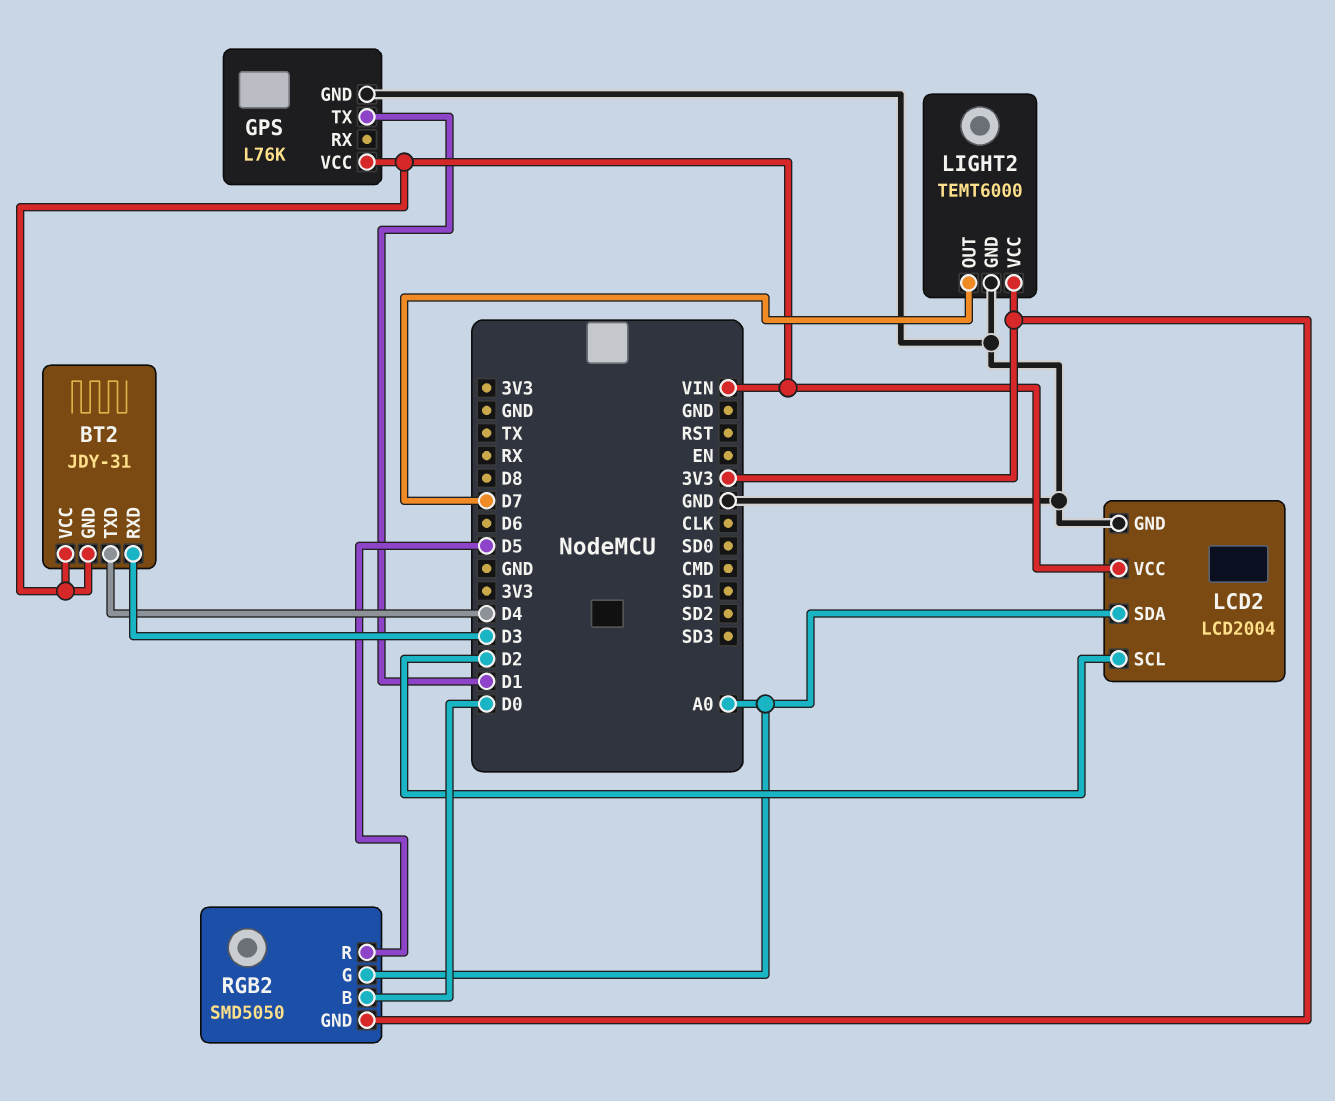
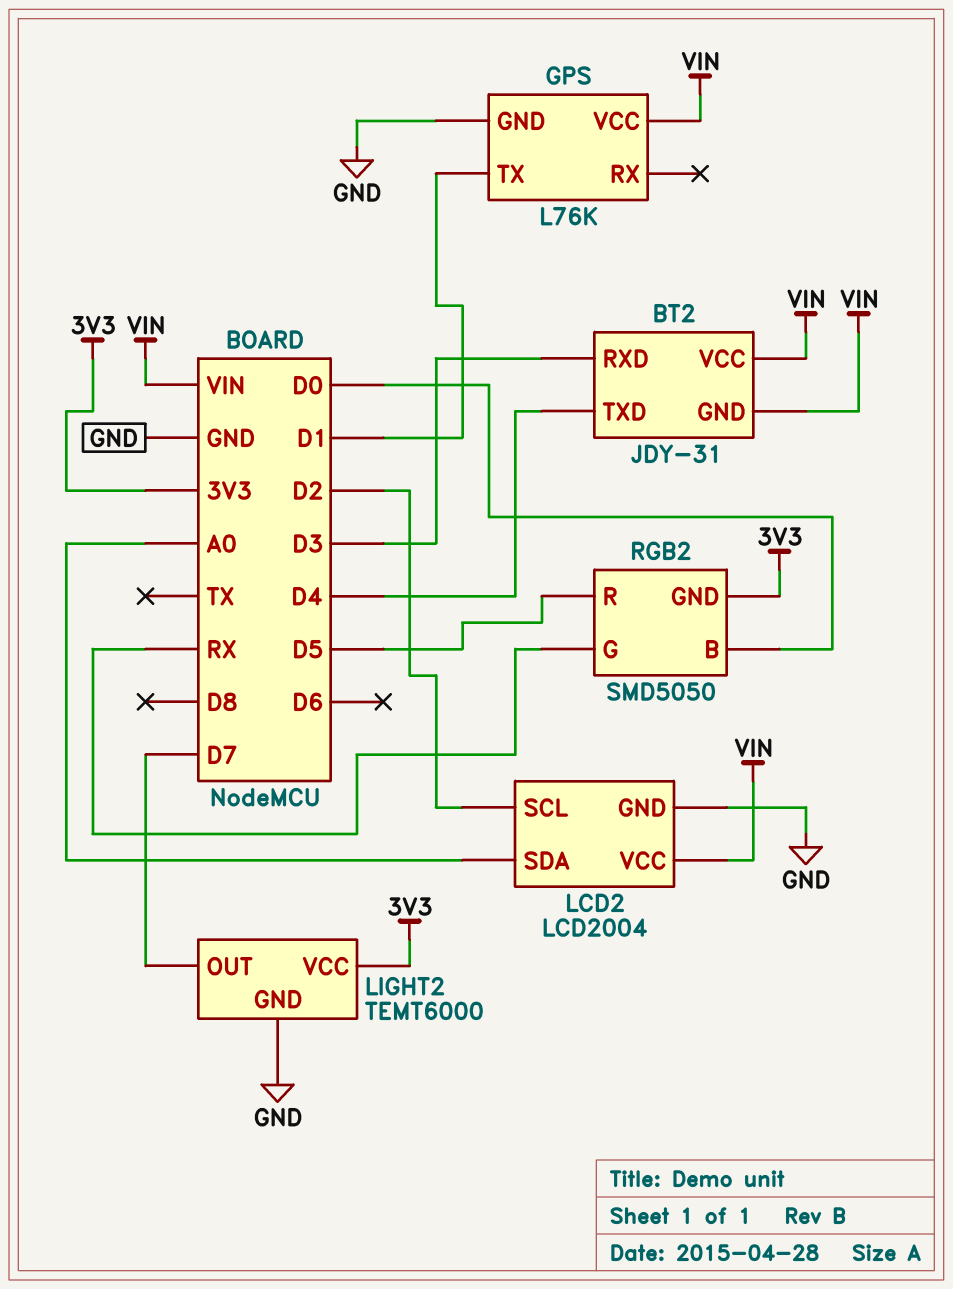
RGB2 pin G: A0 -> RX

